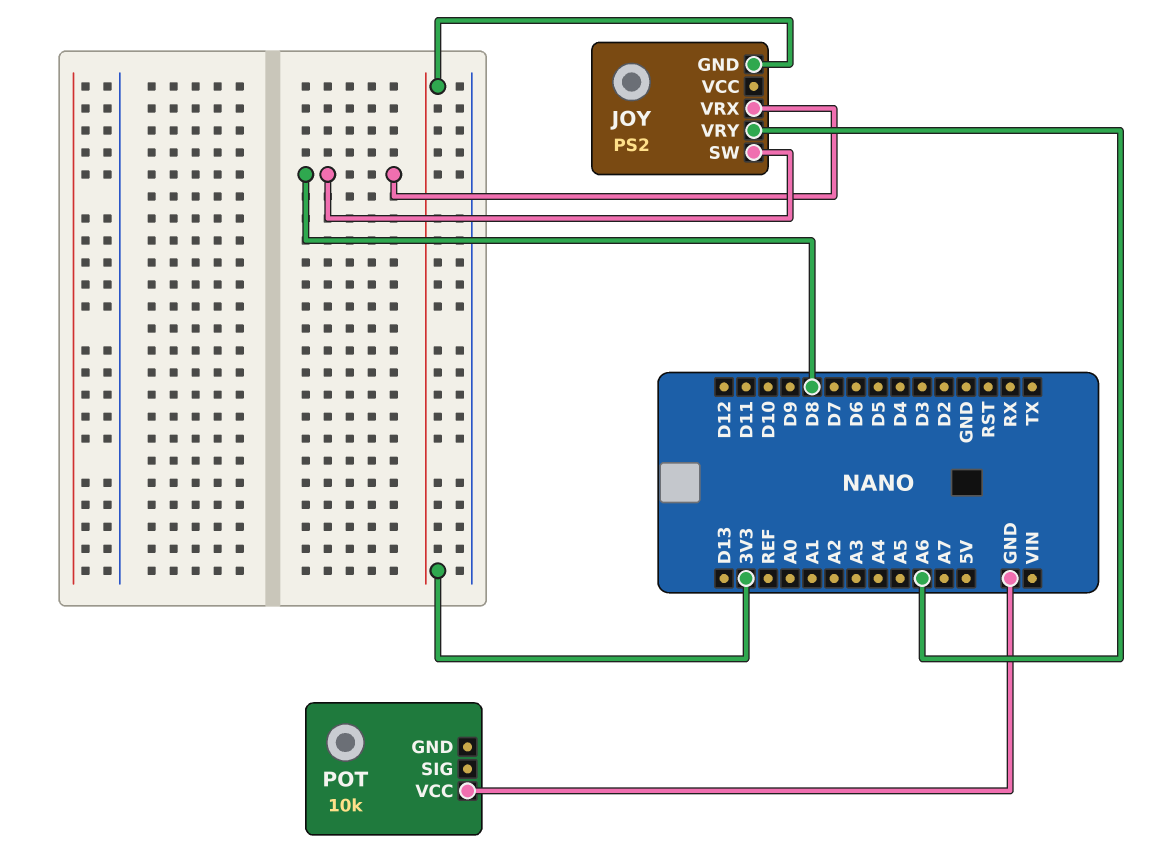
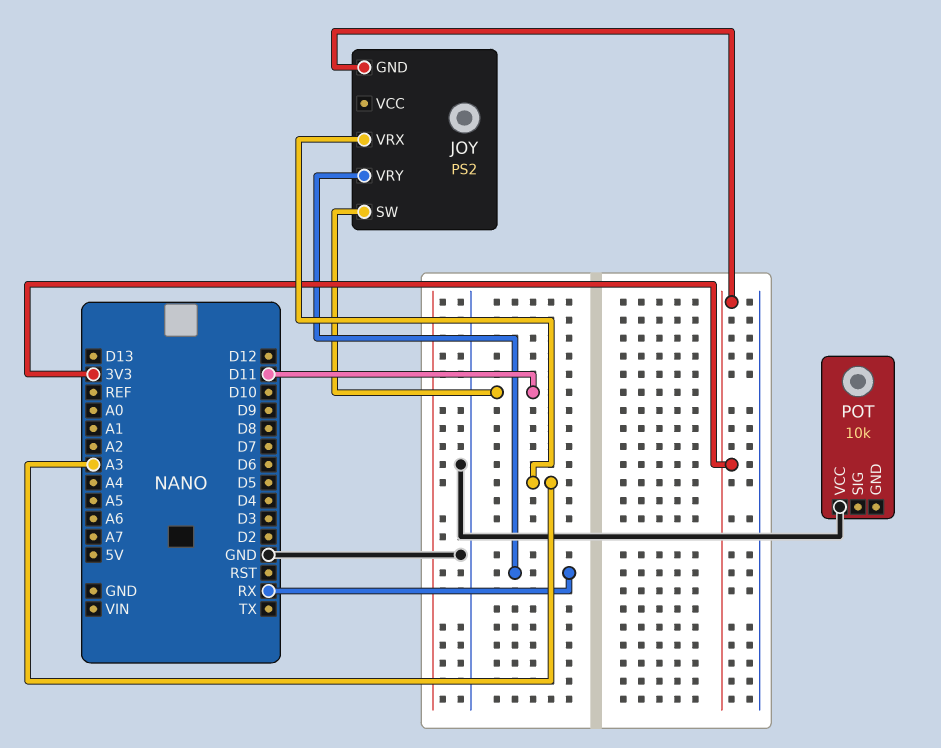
JOY pin SW: D8 -> D11
JOY pin VRX: D8 -> A3
JOY pin VRY: A6 -> RX

